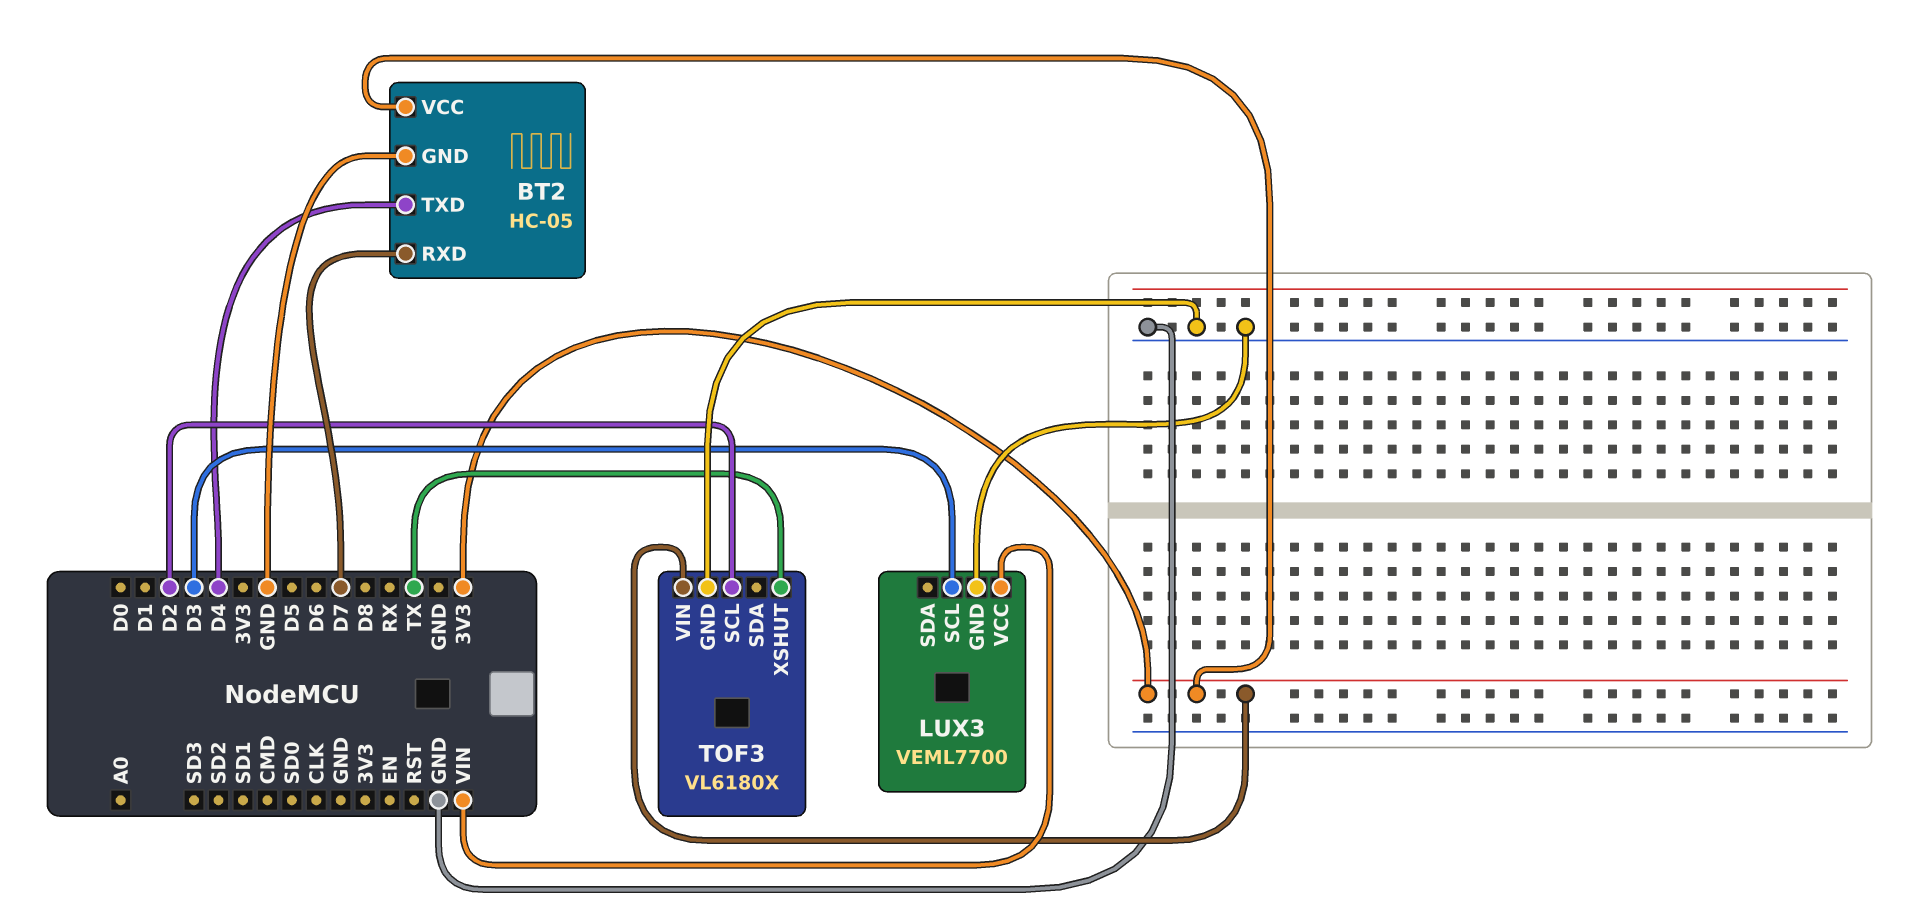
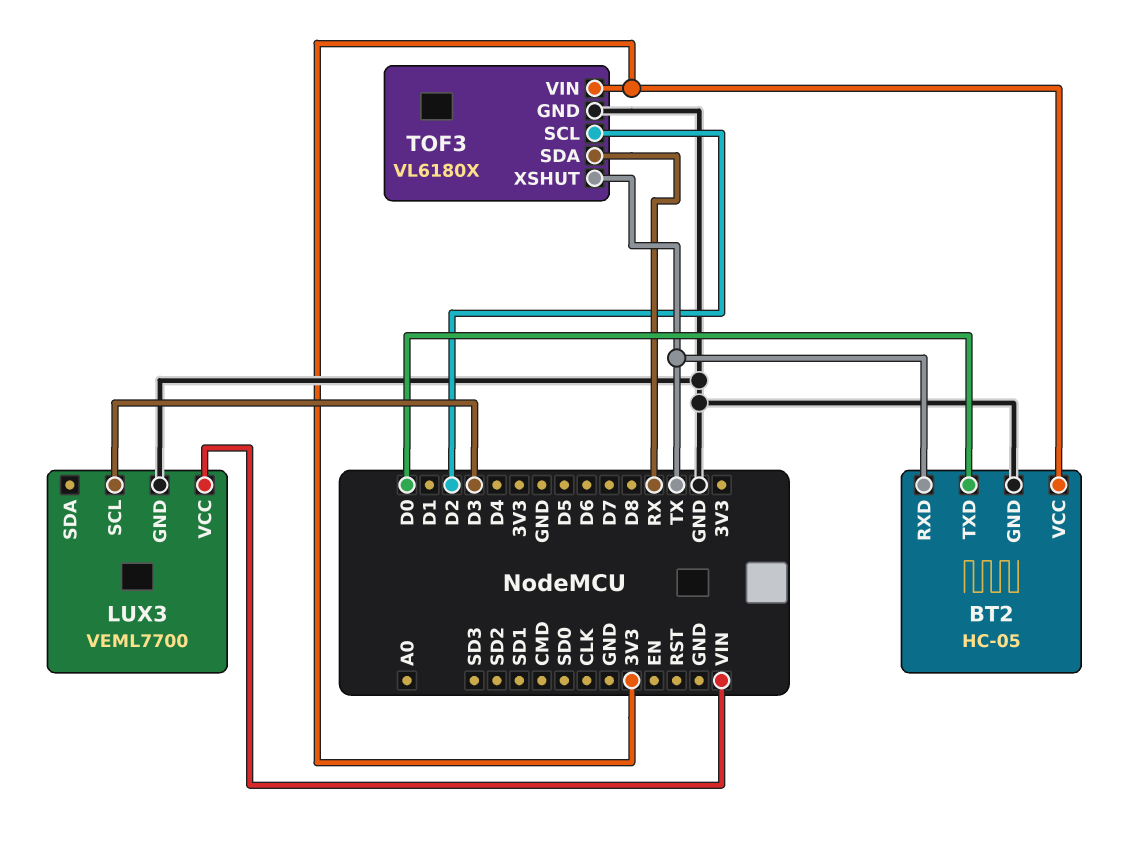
BT2 pin RXD: D7 -> TX
BT2 pin TXD: D4 -> D0
TOF3 pin SDA: none -> RX

